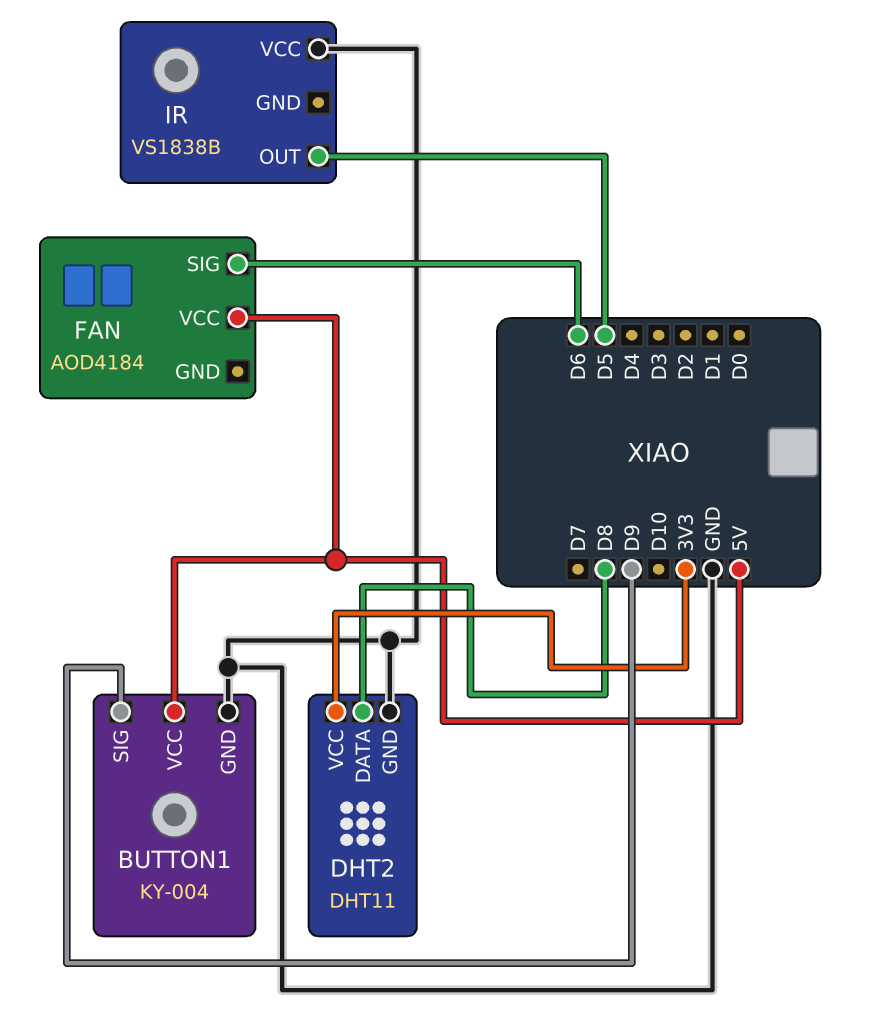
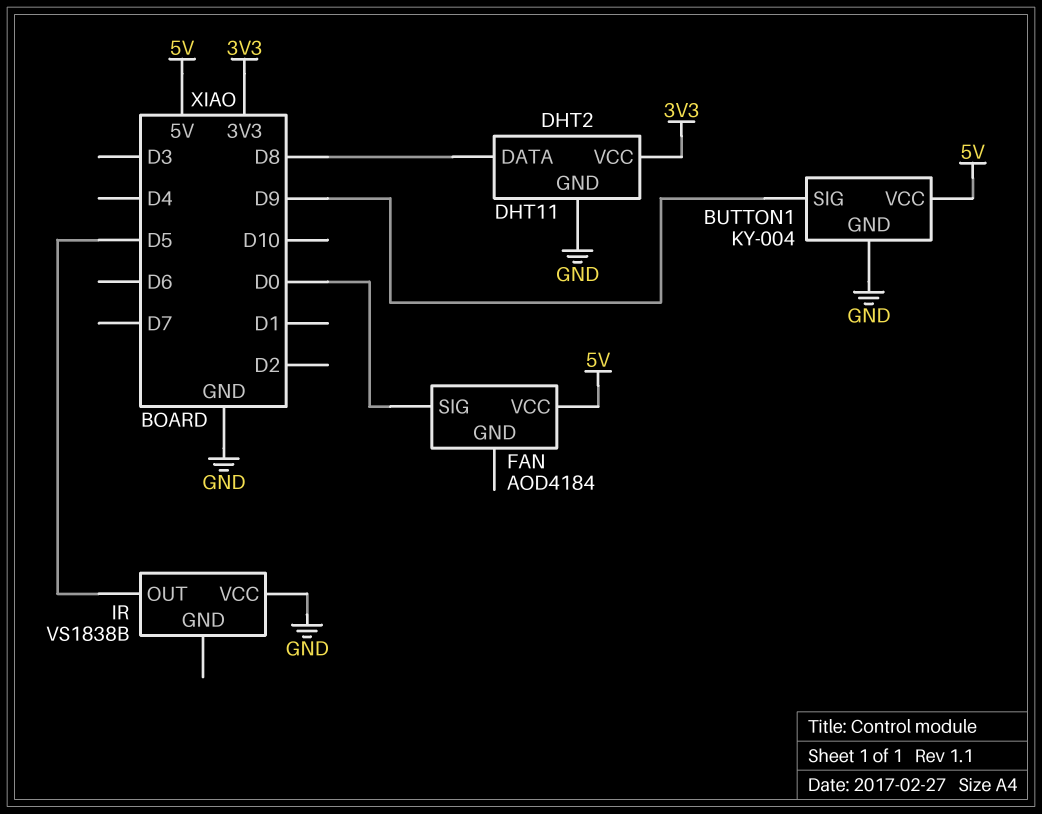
FAN pin SIG: D6 -> D0

